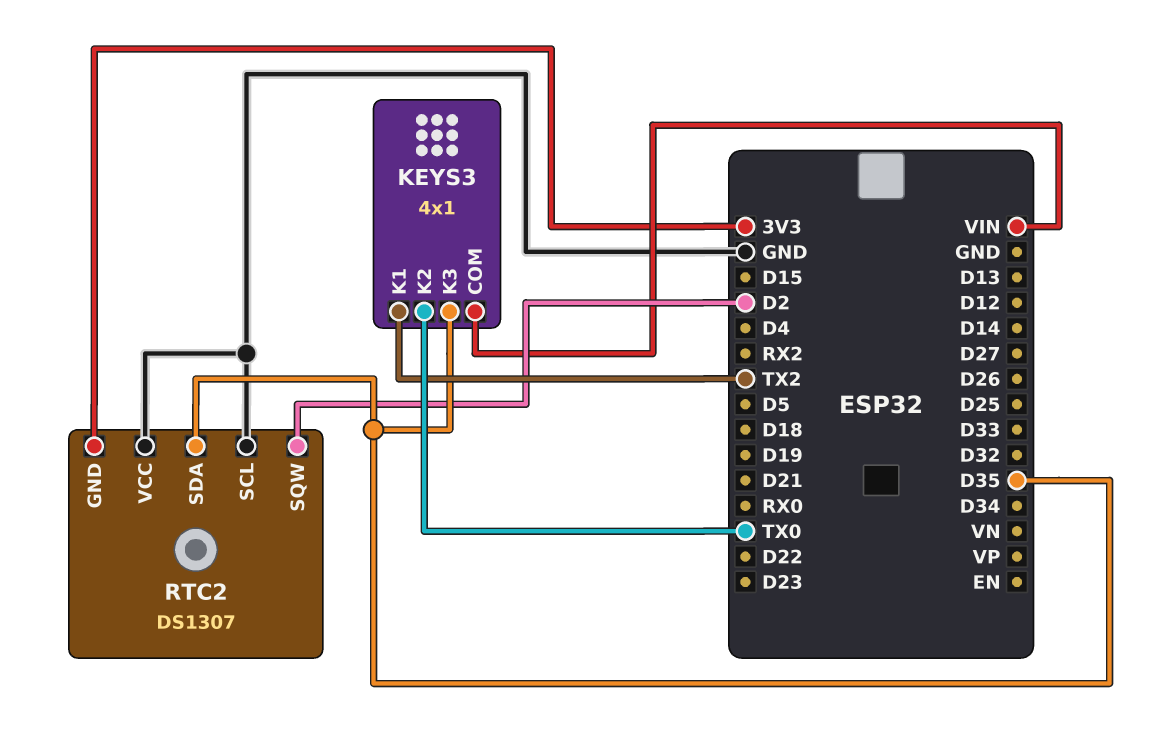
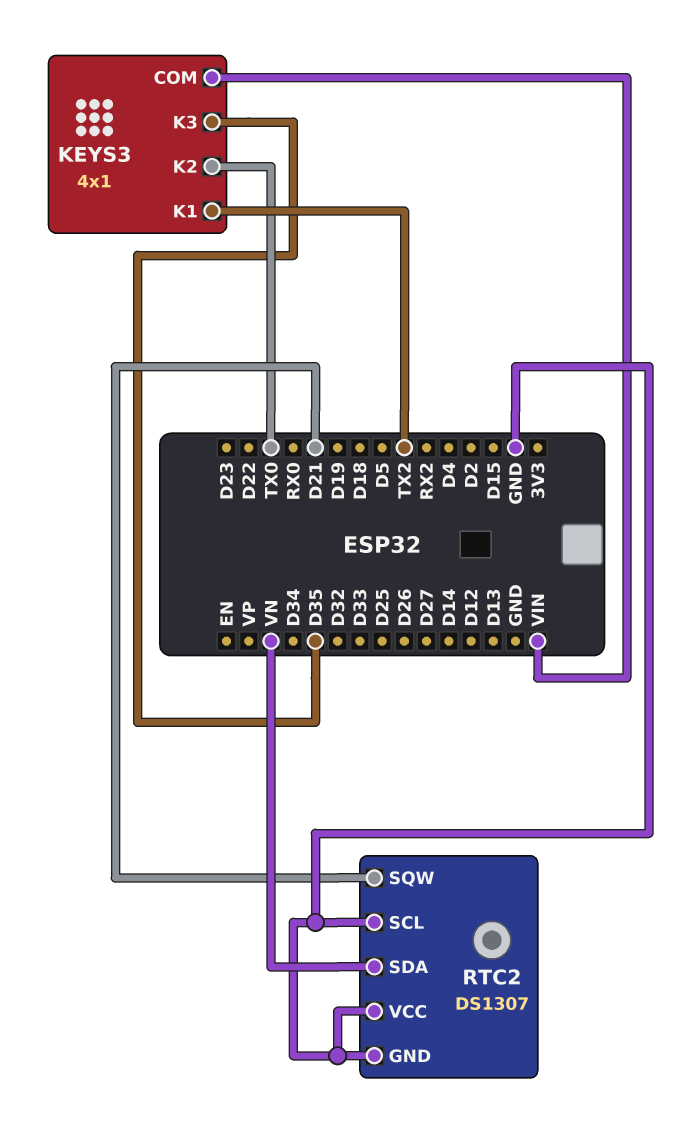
RTC2 pin GND: 3V3 -> GND
RTC2 pin SDA: D35 -> VN
RTC2 pin SQW: D2 -> D21

